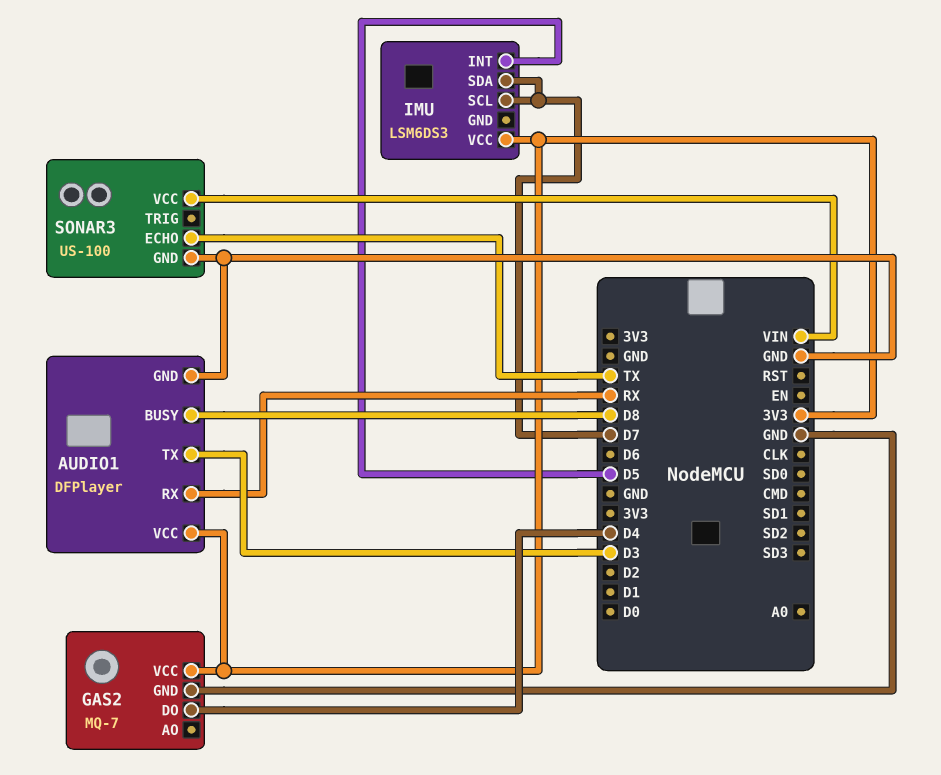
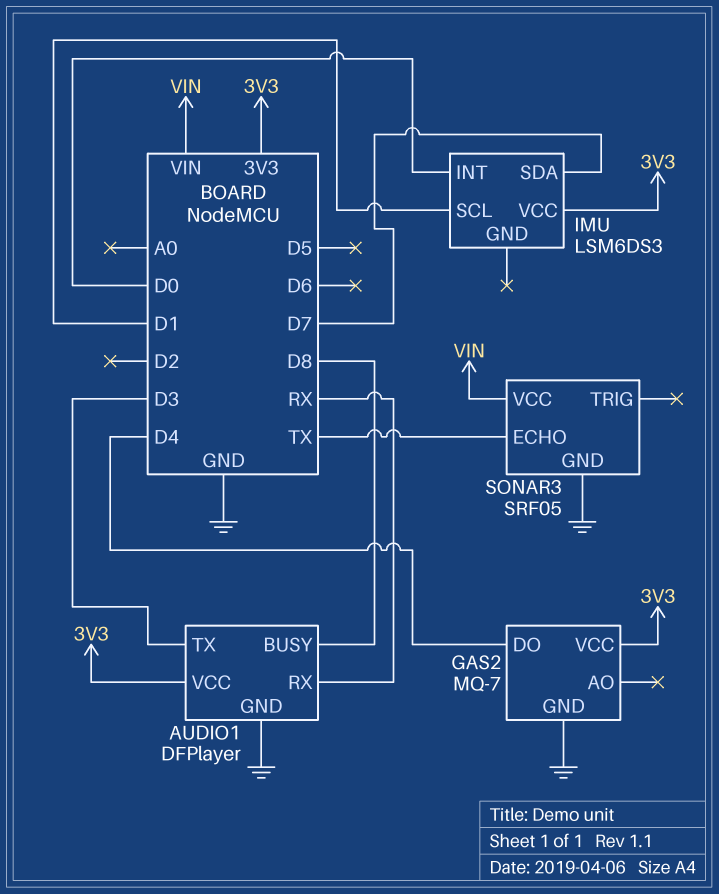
IMU pin INT: D5 -> D0
IMU pin SCL: D7 -> D1
SONAR3: US-100 -> SRF05

